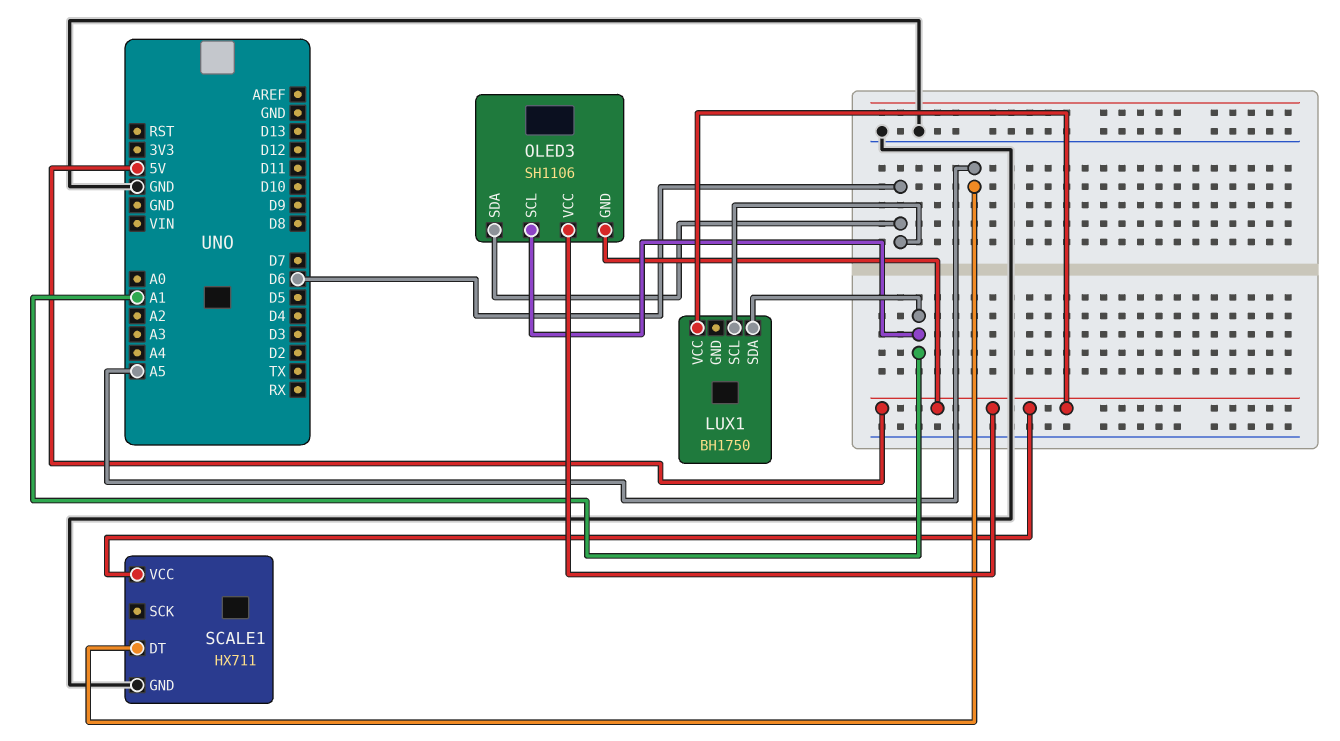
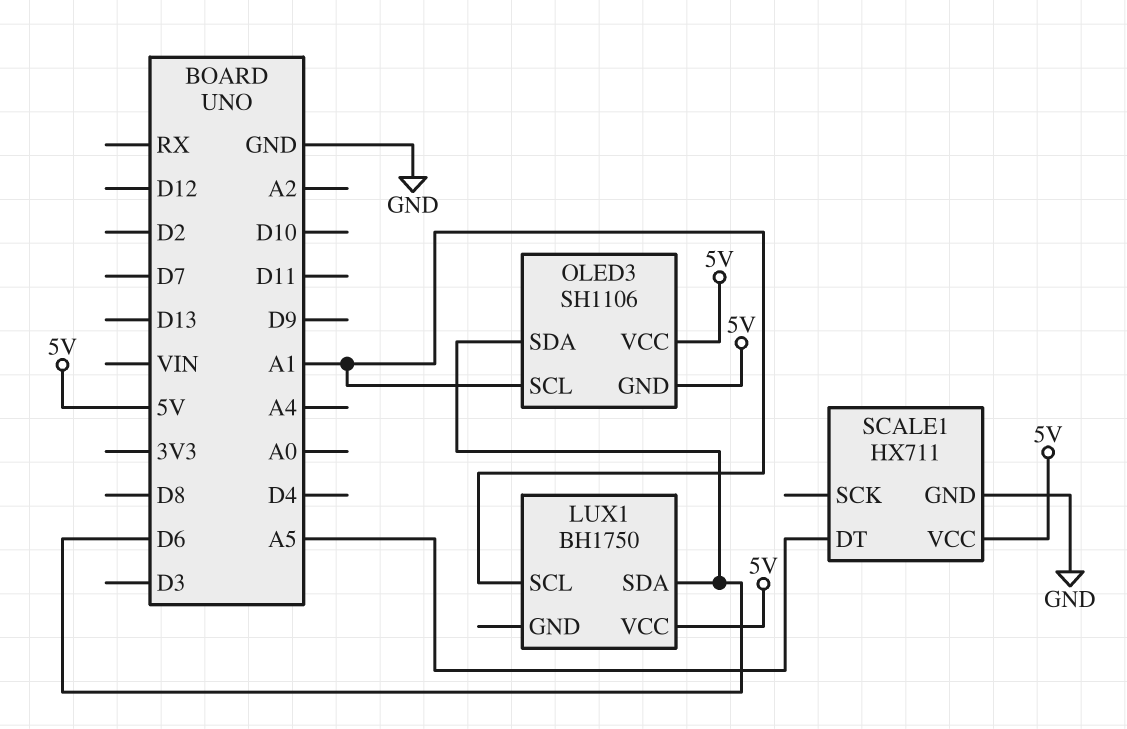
LUX1 pin SCL: D6 -> A1
LUX1 pin SDA: A1 -> D6

